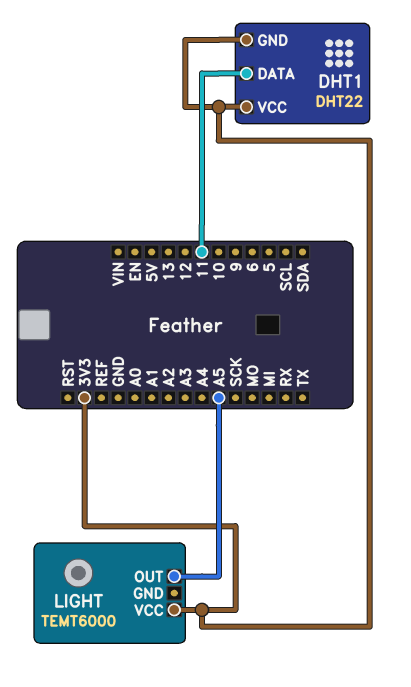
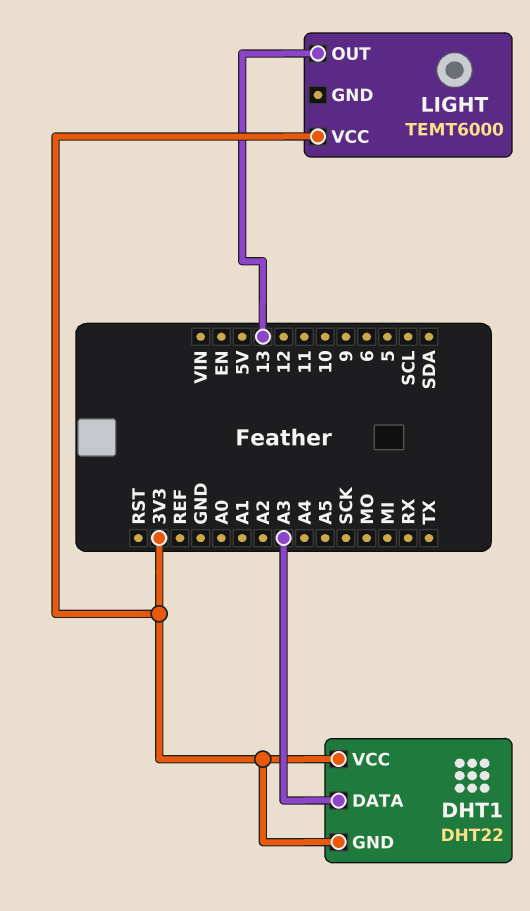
DHT1 pin DATA: 11 -> A3
LIGHT pin OUT: A5 -> 13

